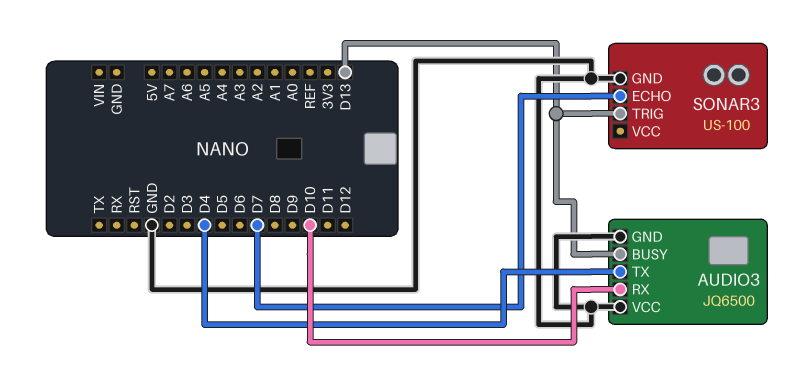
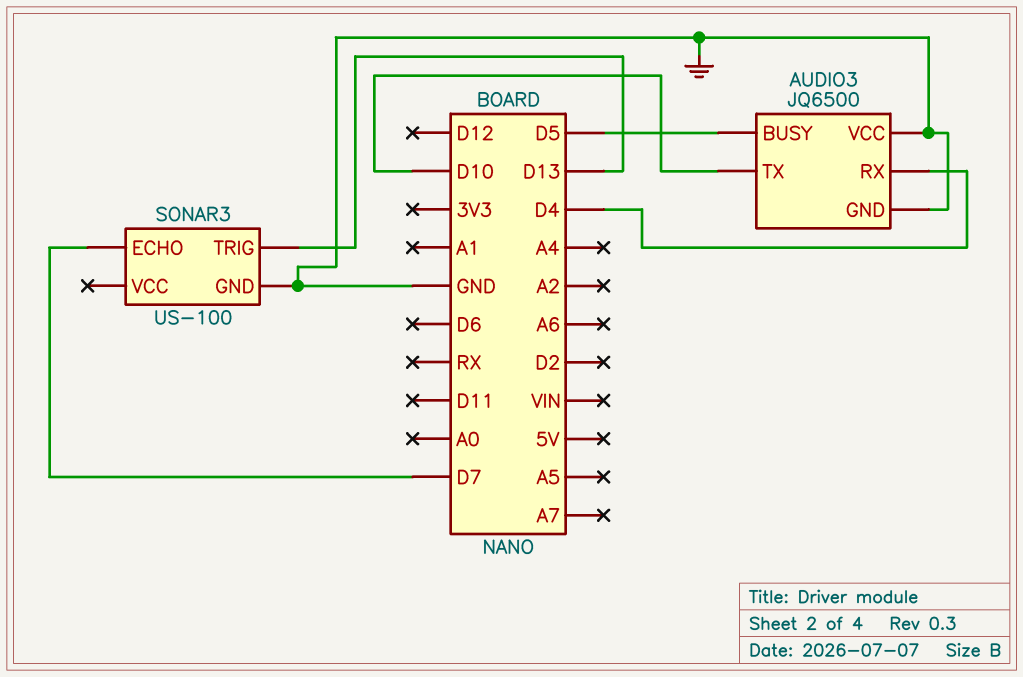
AUDIO3 pin BUSY: D13 -> D5
AUDIO3 pin RX: D10 -> D4
AUDIO3 pin TX: D4 -> D10

